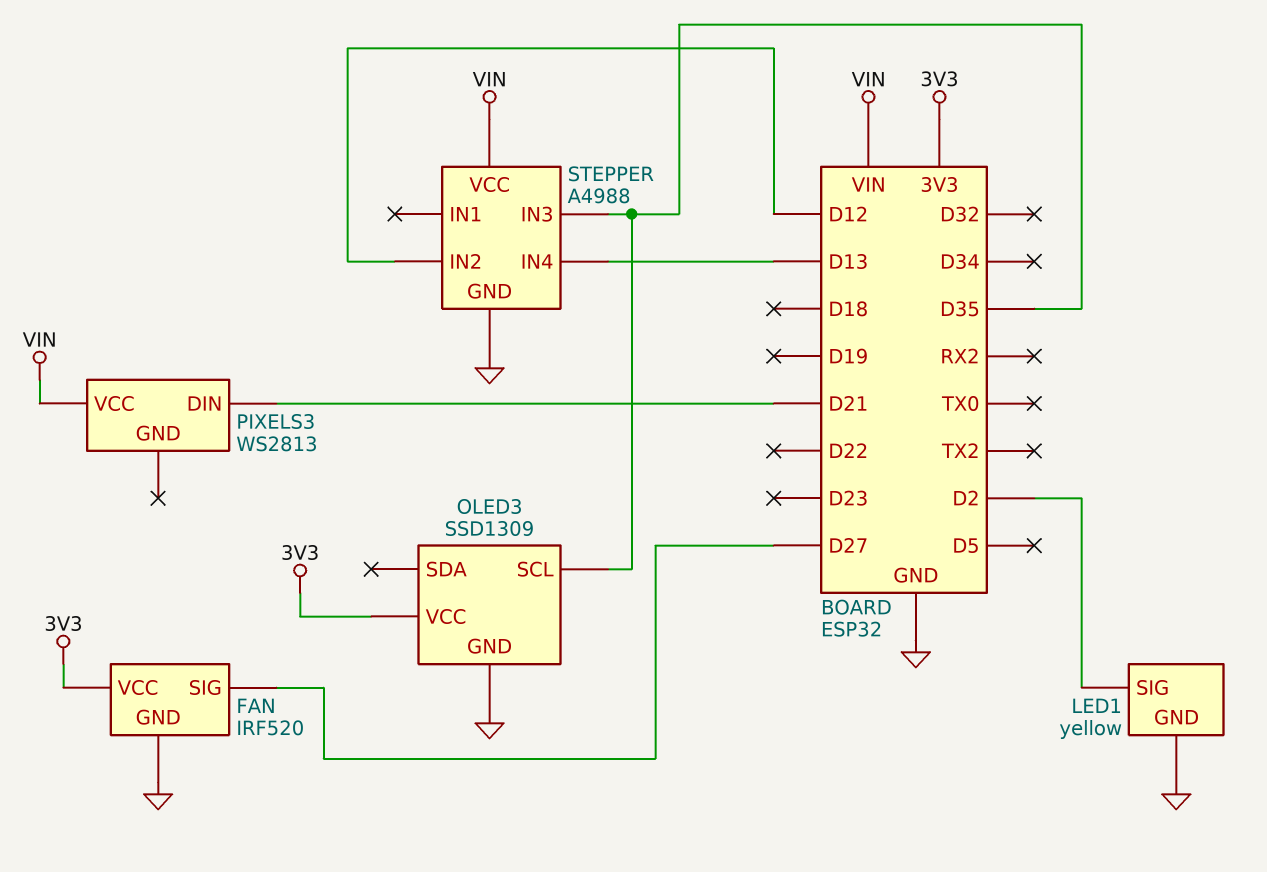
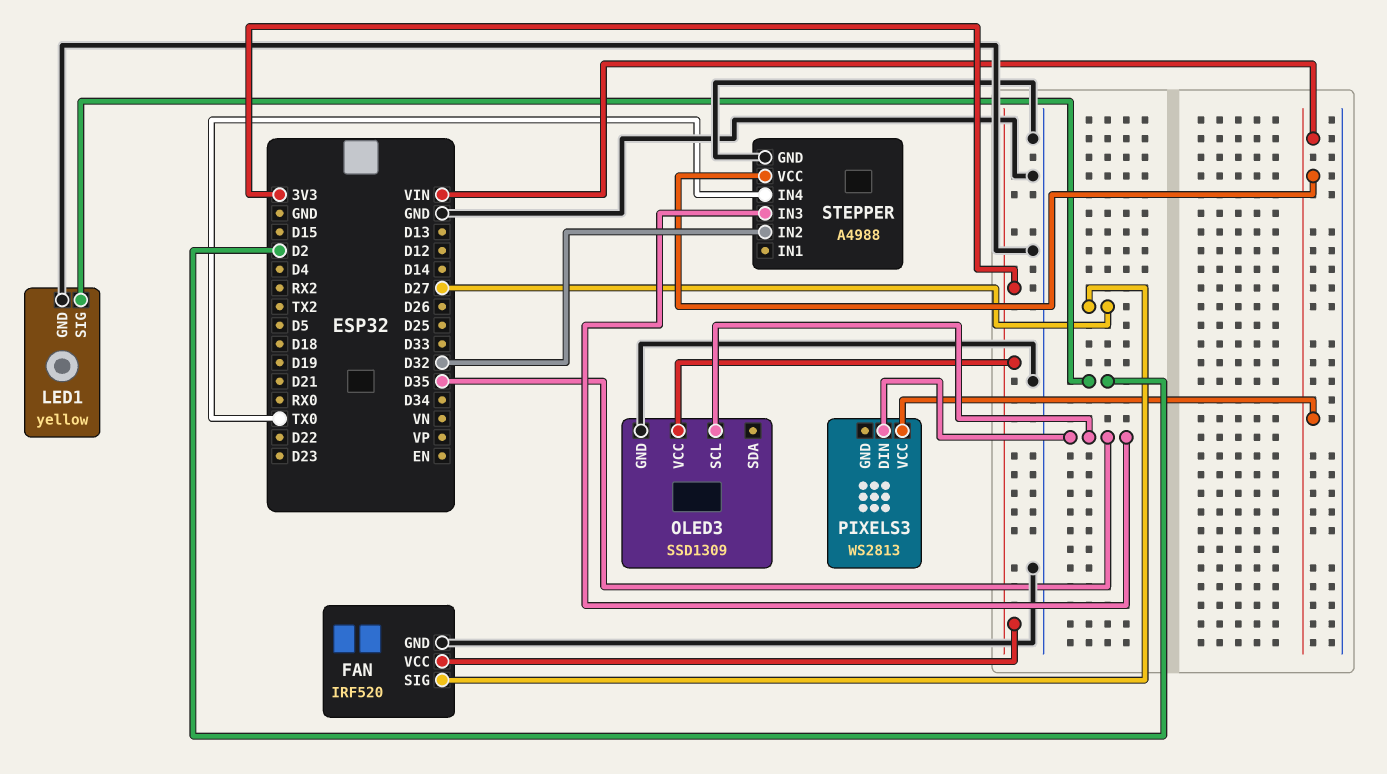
PIXELS3 pin DIN: D21 -> D35
STEPPER pin IN2: D12 -> D32
STEPPER pin IN4: D13 -> TX0

